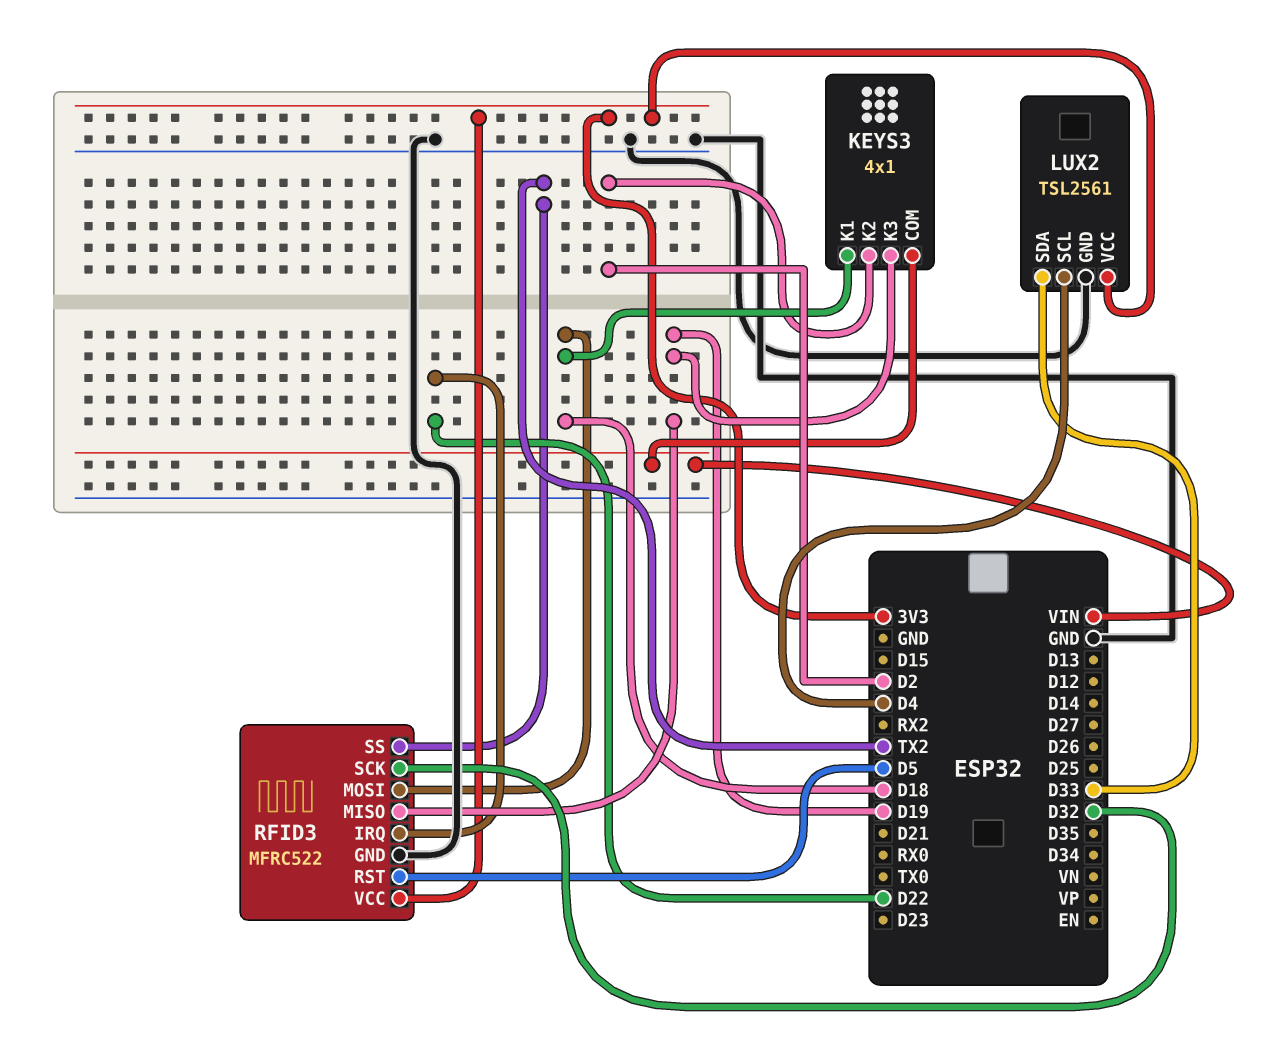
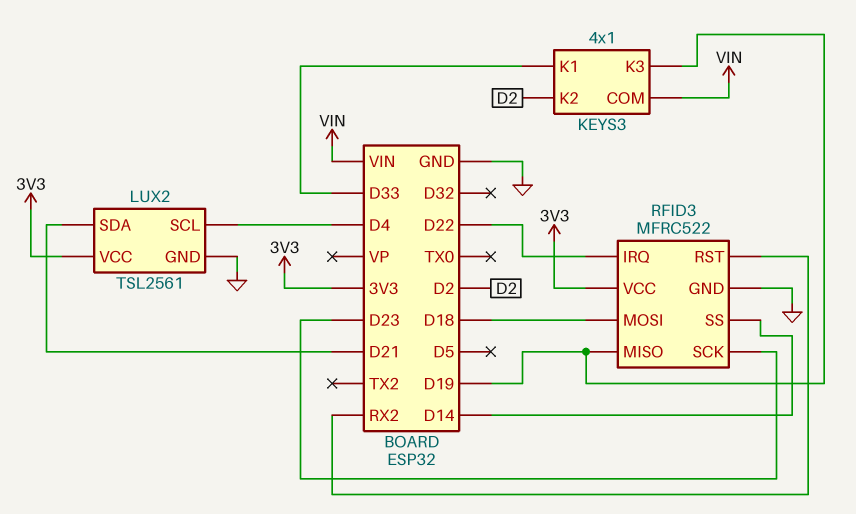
KEYS3 pin K1: D18 -> D33
LUX2 pin SDA: D33 -> D21
RFID3 pin RST: D5 -> RX2
RFID3 pin SCK: D32 -> D23
RFID3 pin SS: TX2 -> D14

